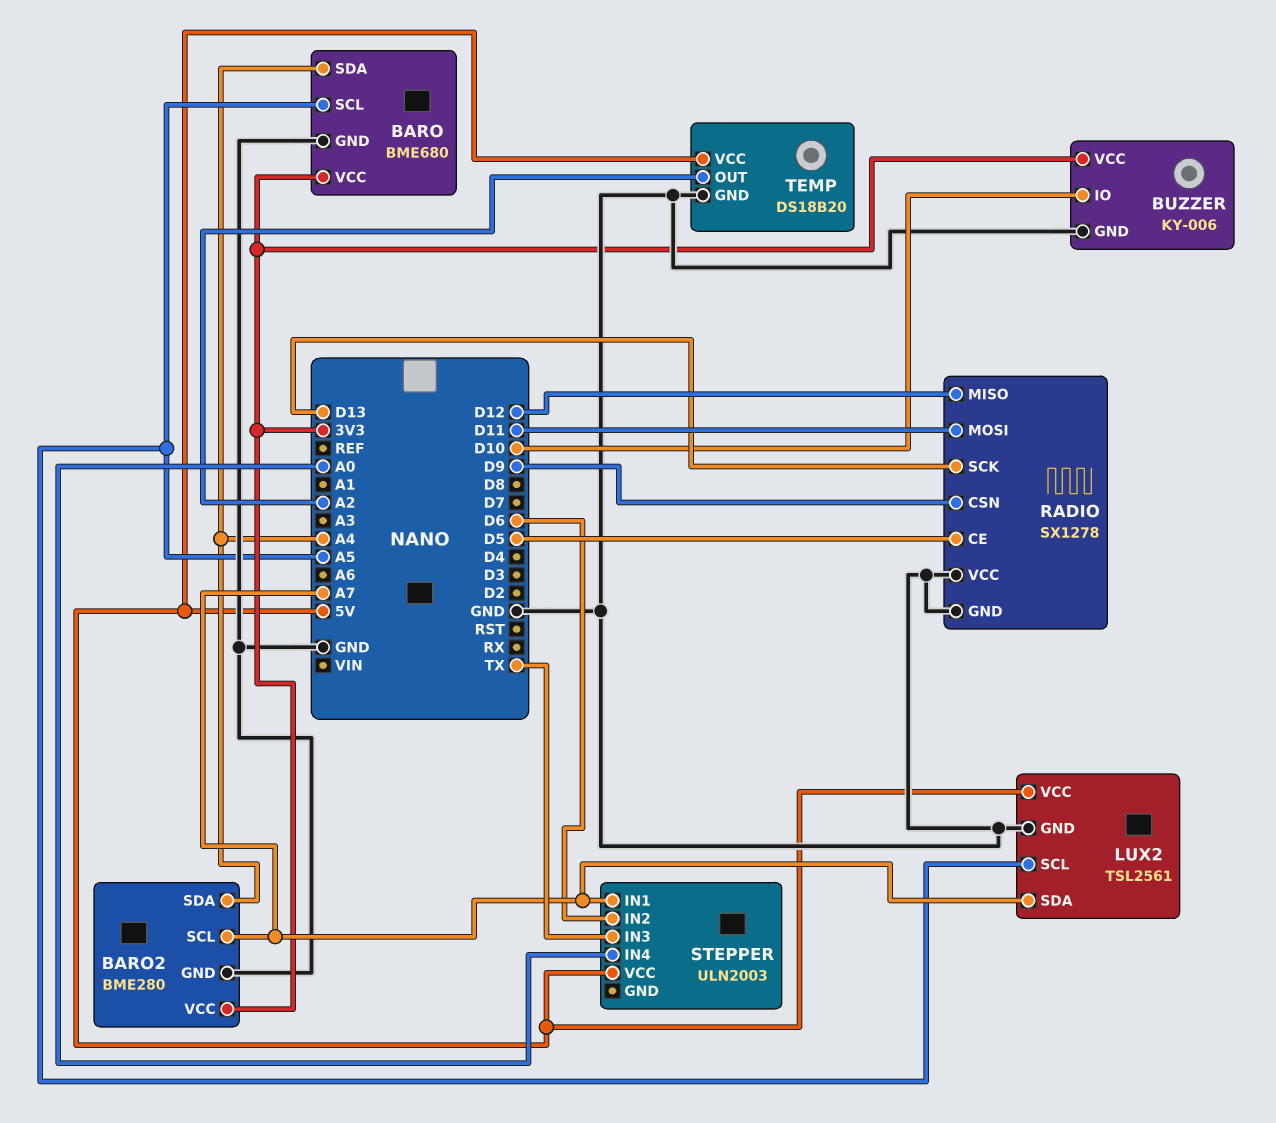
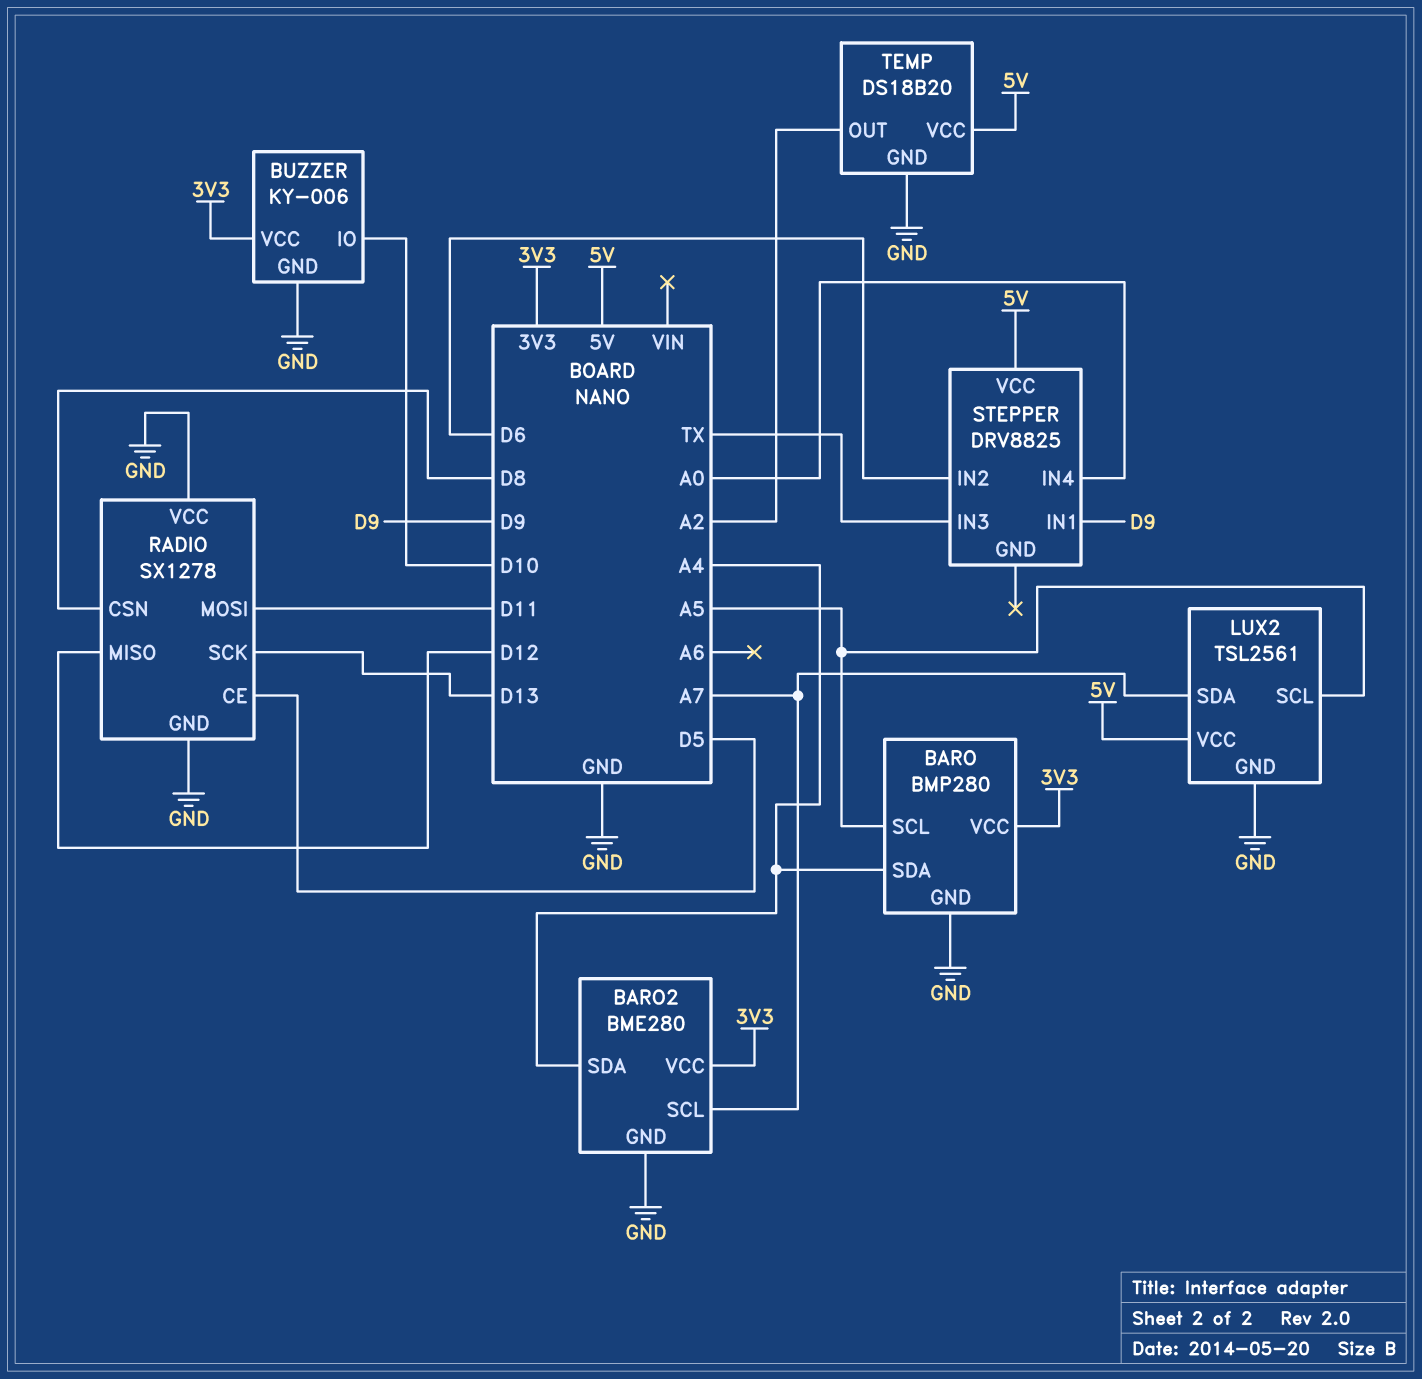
BARO: BME680 -> BMP280
RADIO pin CSN: D9 -> D8
STEPPER: ULN2003 -> DRV8825
STEPPER pin IN1: A7 -> D9

